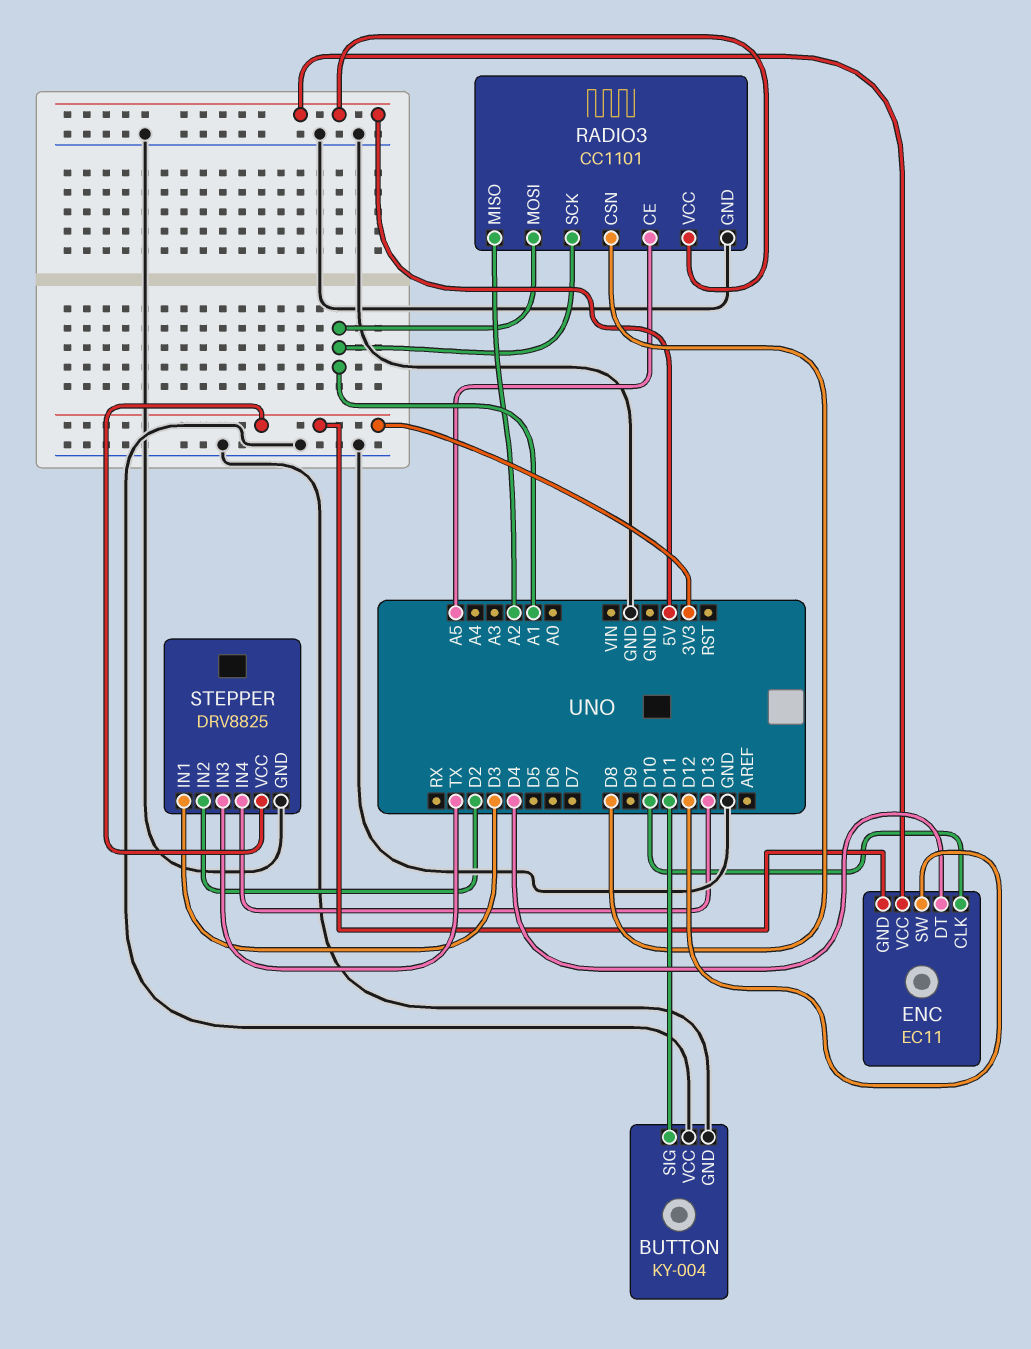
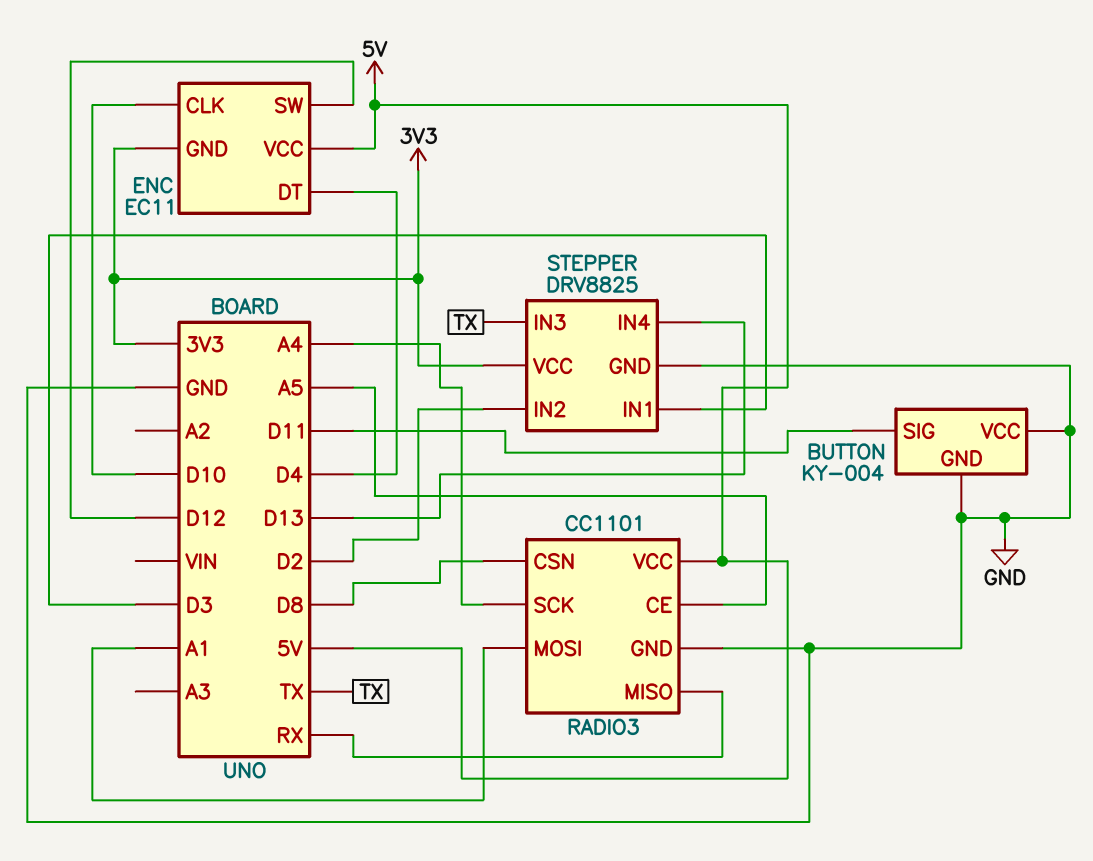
RADIO3 pin MISO: A2 -> RX
RADIO3 pin SCK: A1 -> A4

